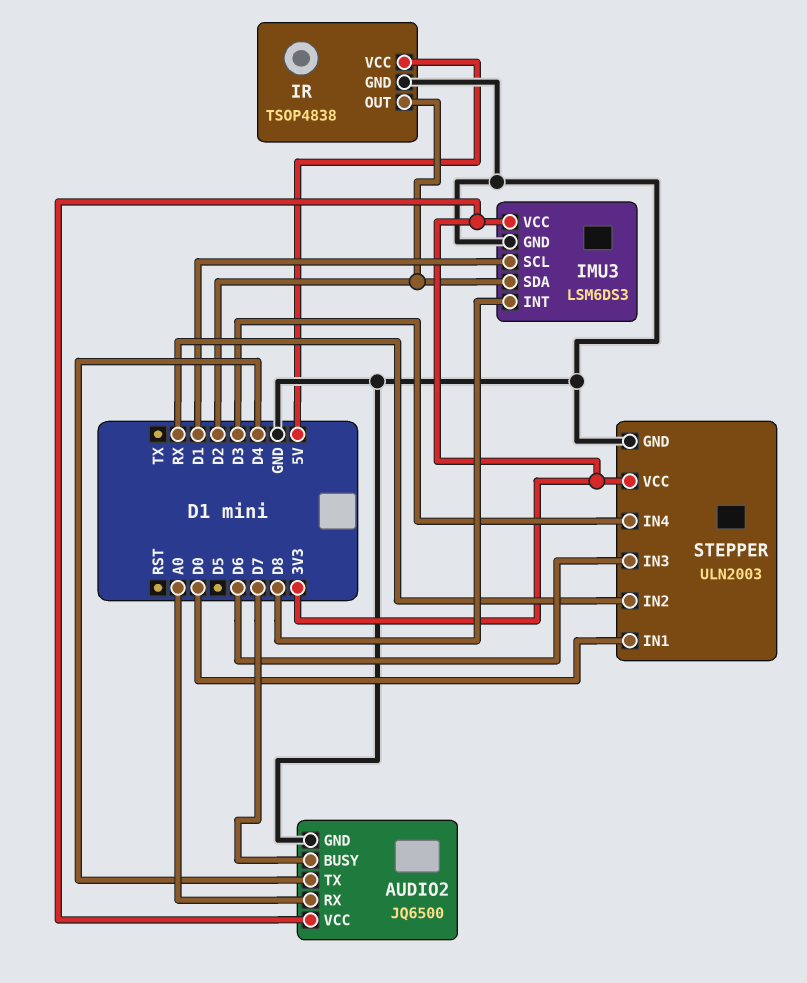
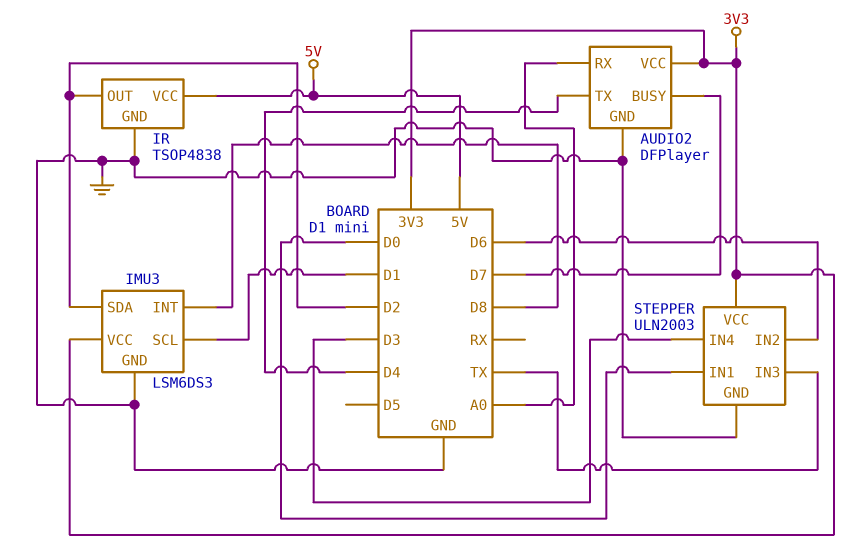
AUDIO2: JQ6500 -> DFPlayer
STEPPER pin IN2: RX -> D6
STEPPER pin IN3: D6 -> TX

